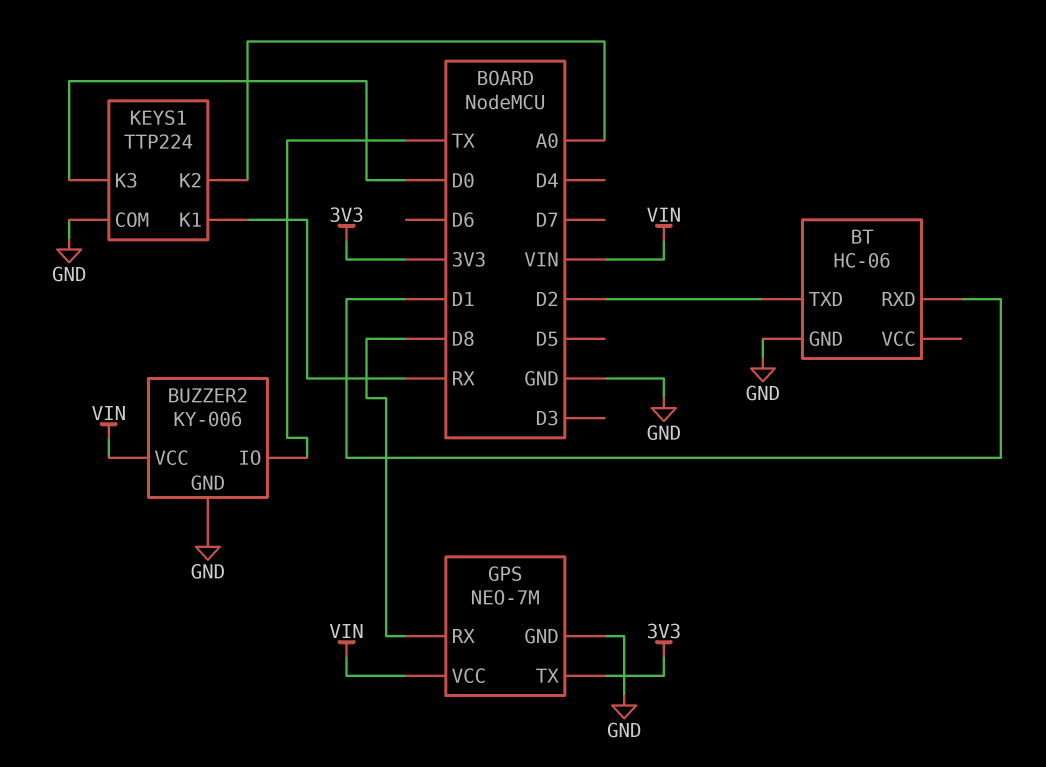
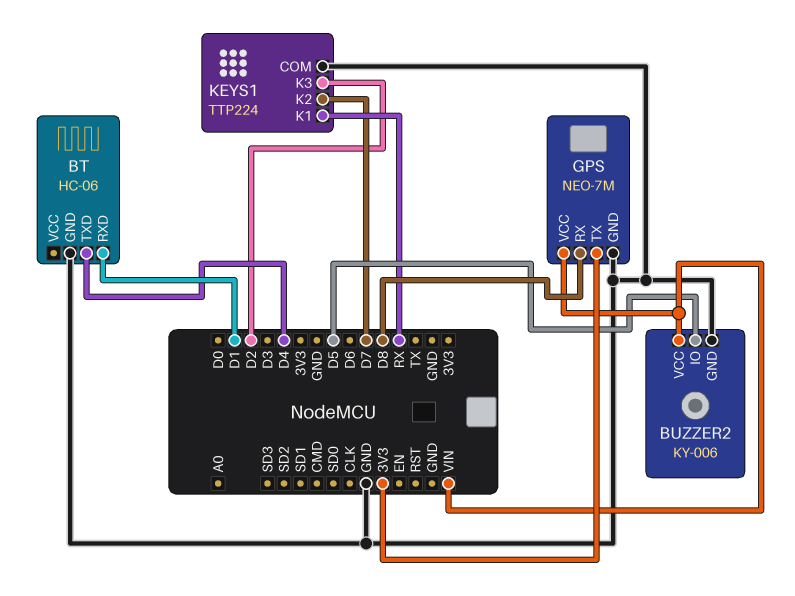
BT pin TXD: D2 -> D4
BUZZER2 pin IO: TX -> D5
KEYS1 pin K2: A0 -> D7
KEYS1 pin K3: D0 -> D2

